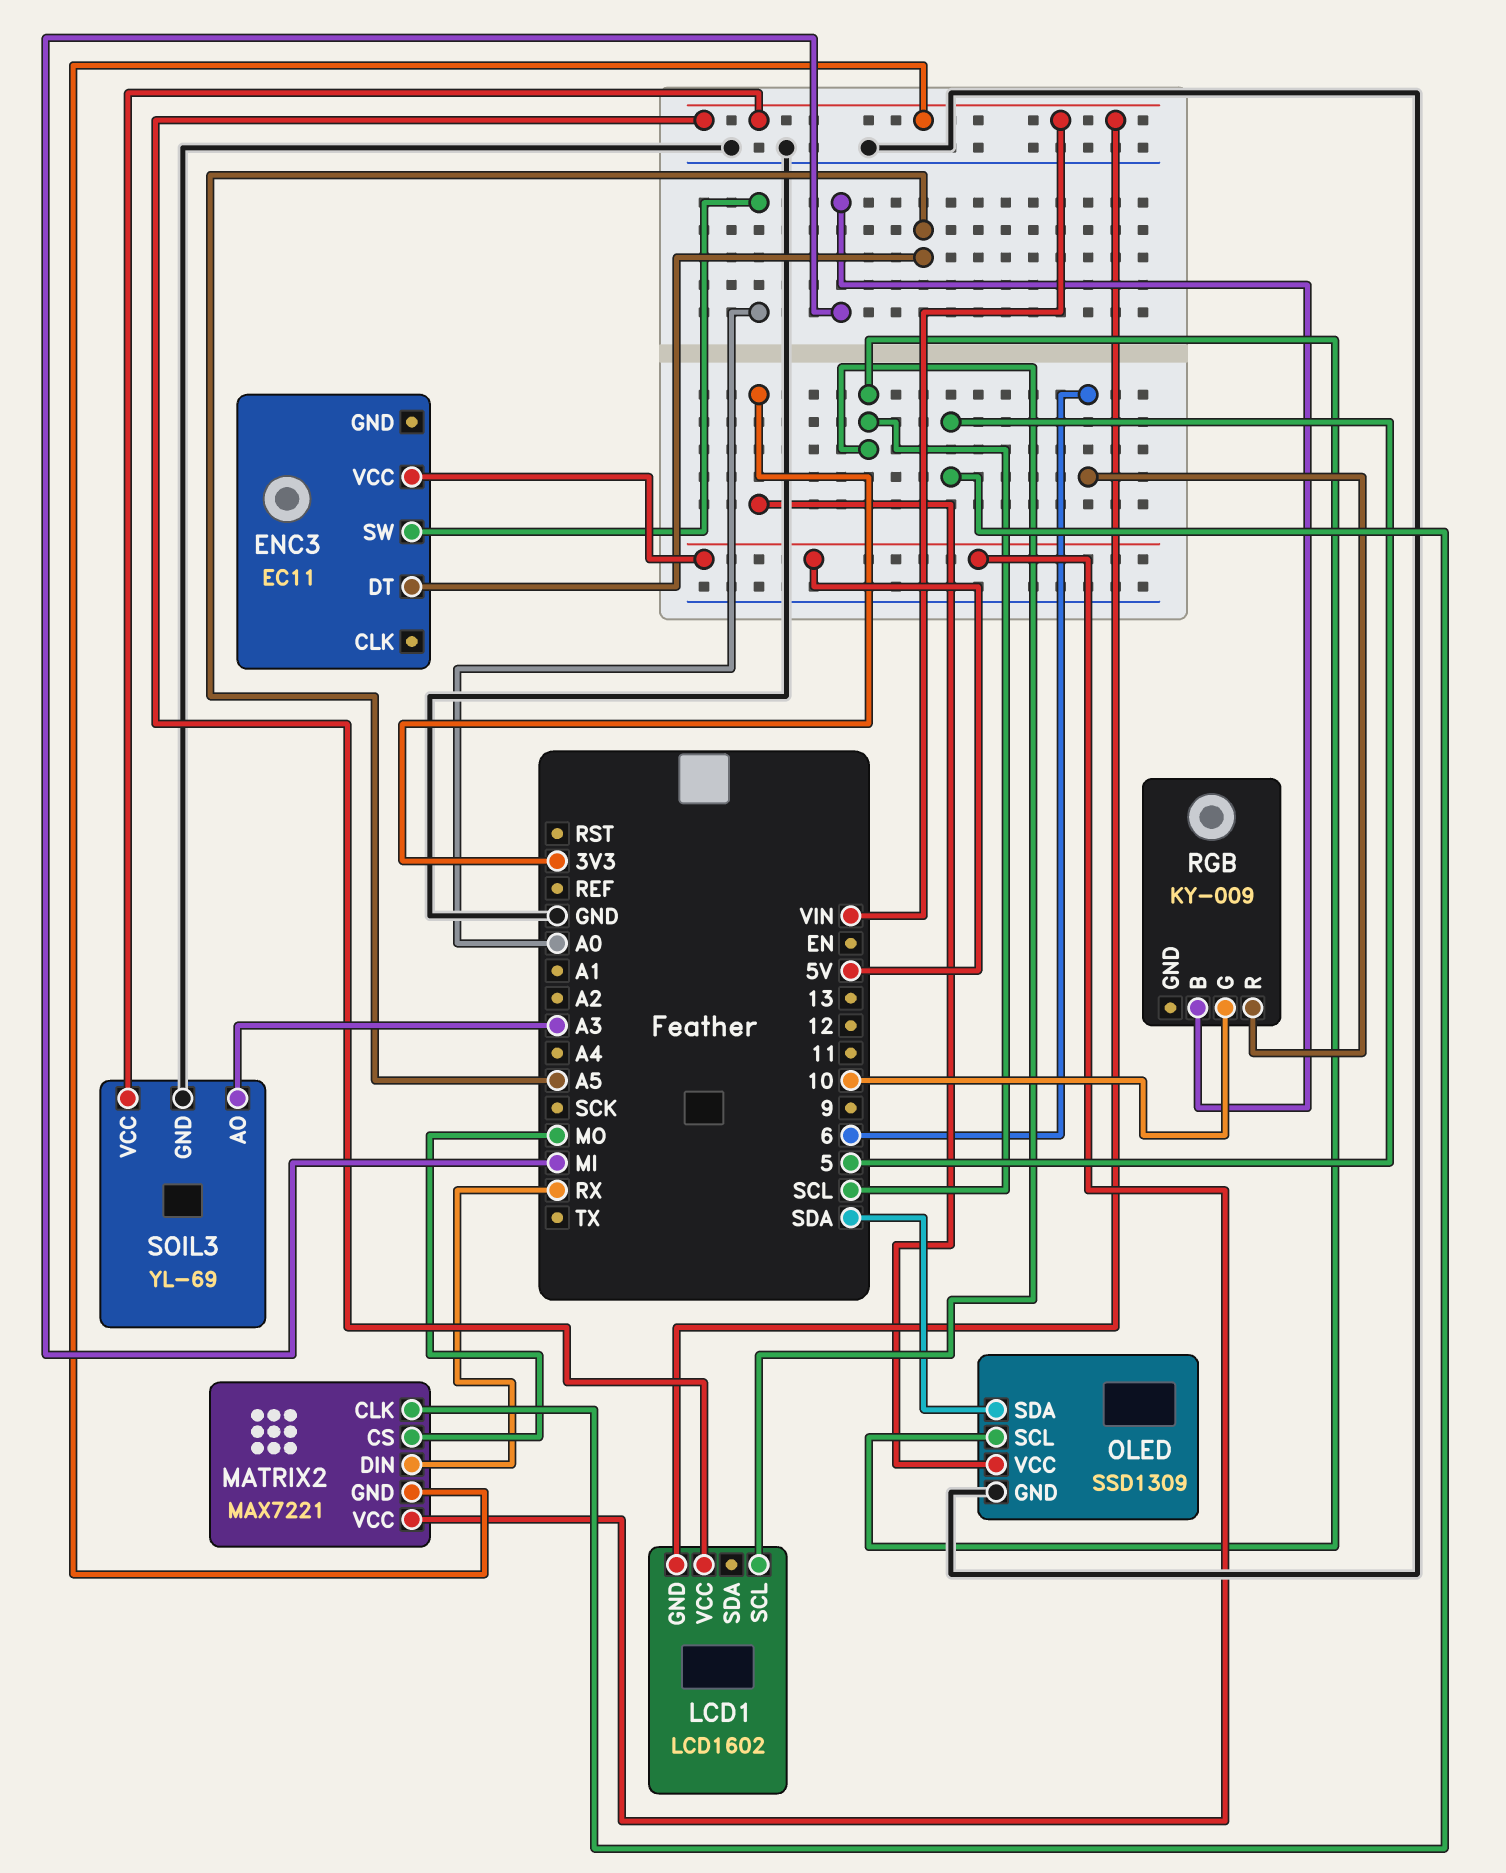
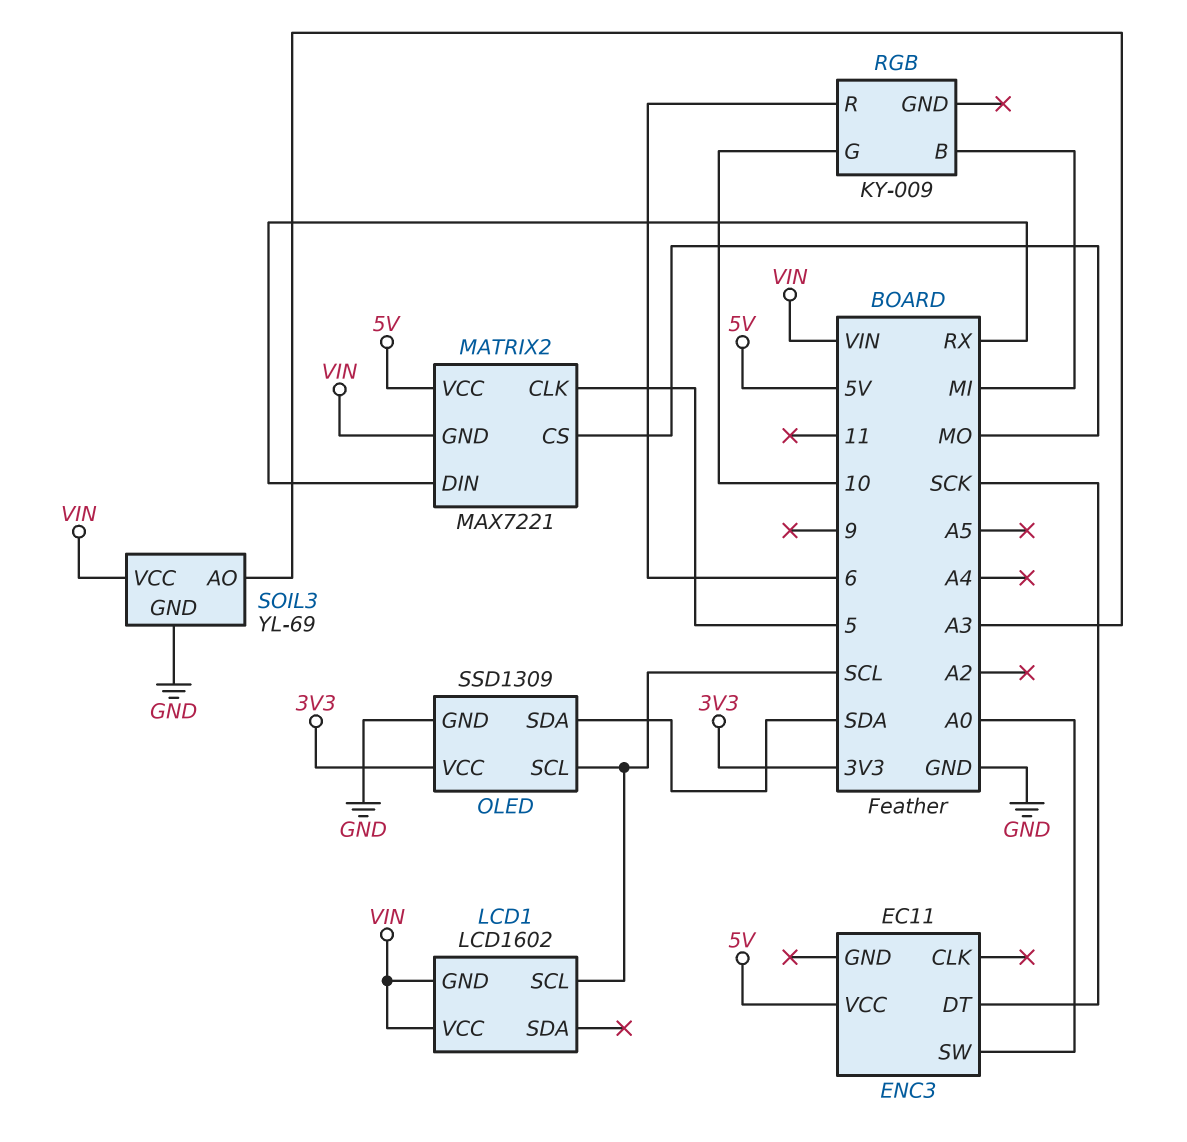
ENC3 pin DT: A5 -> SCK

